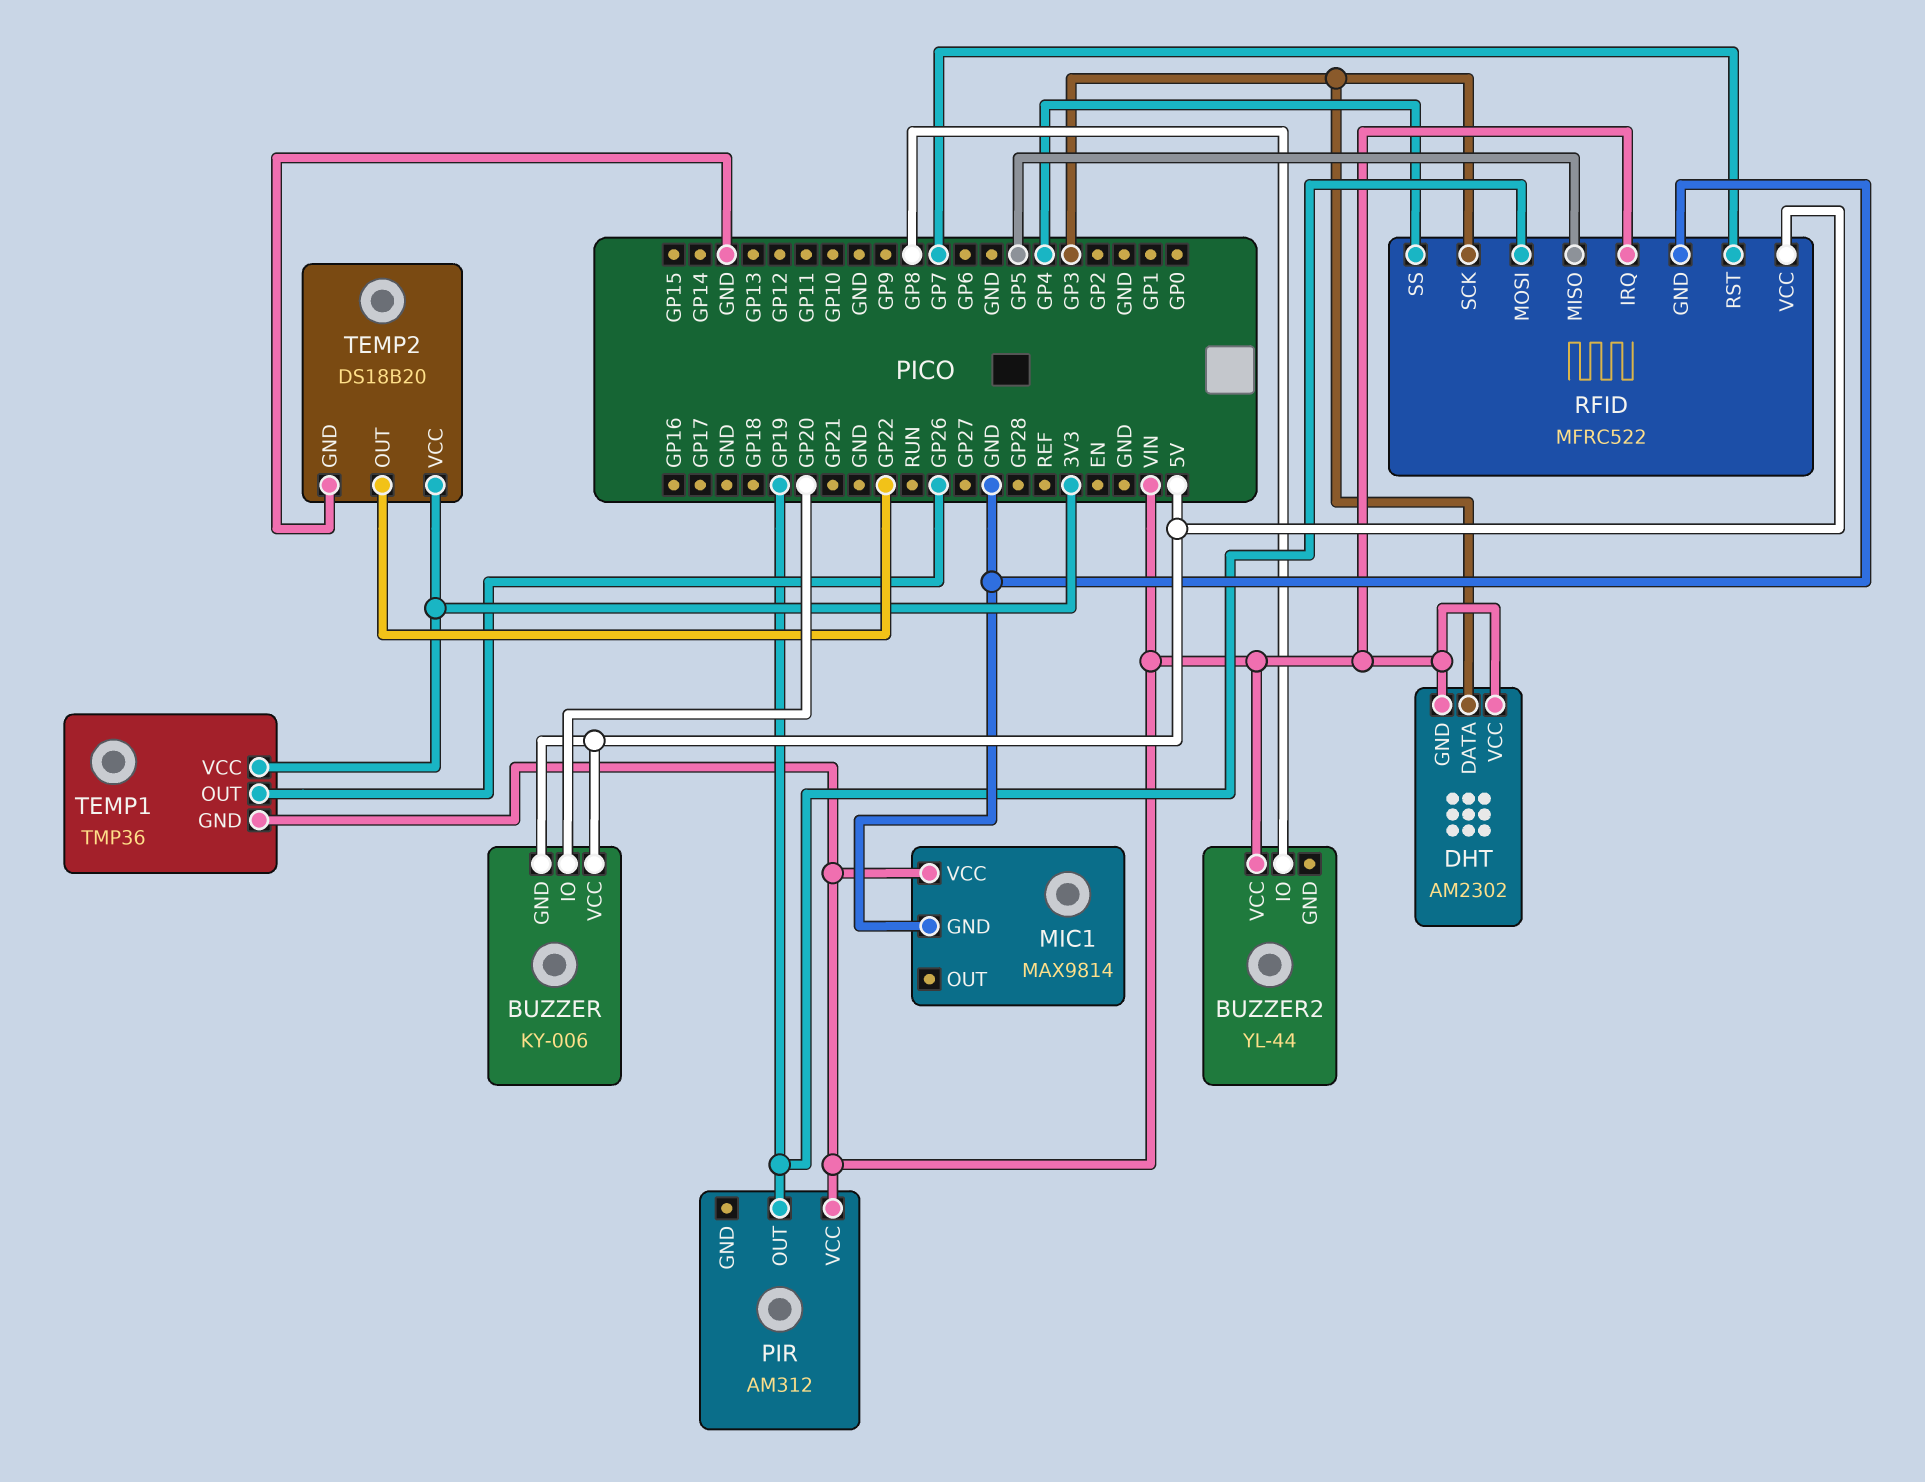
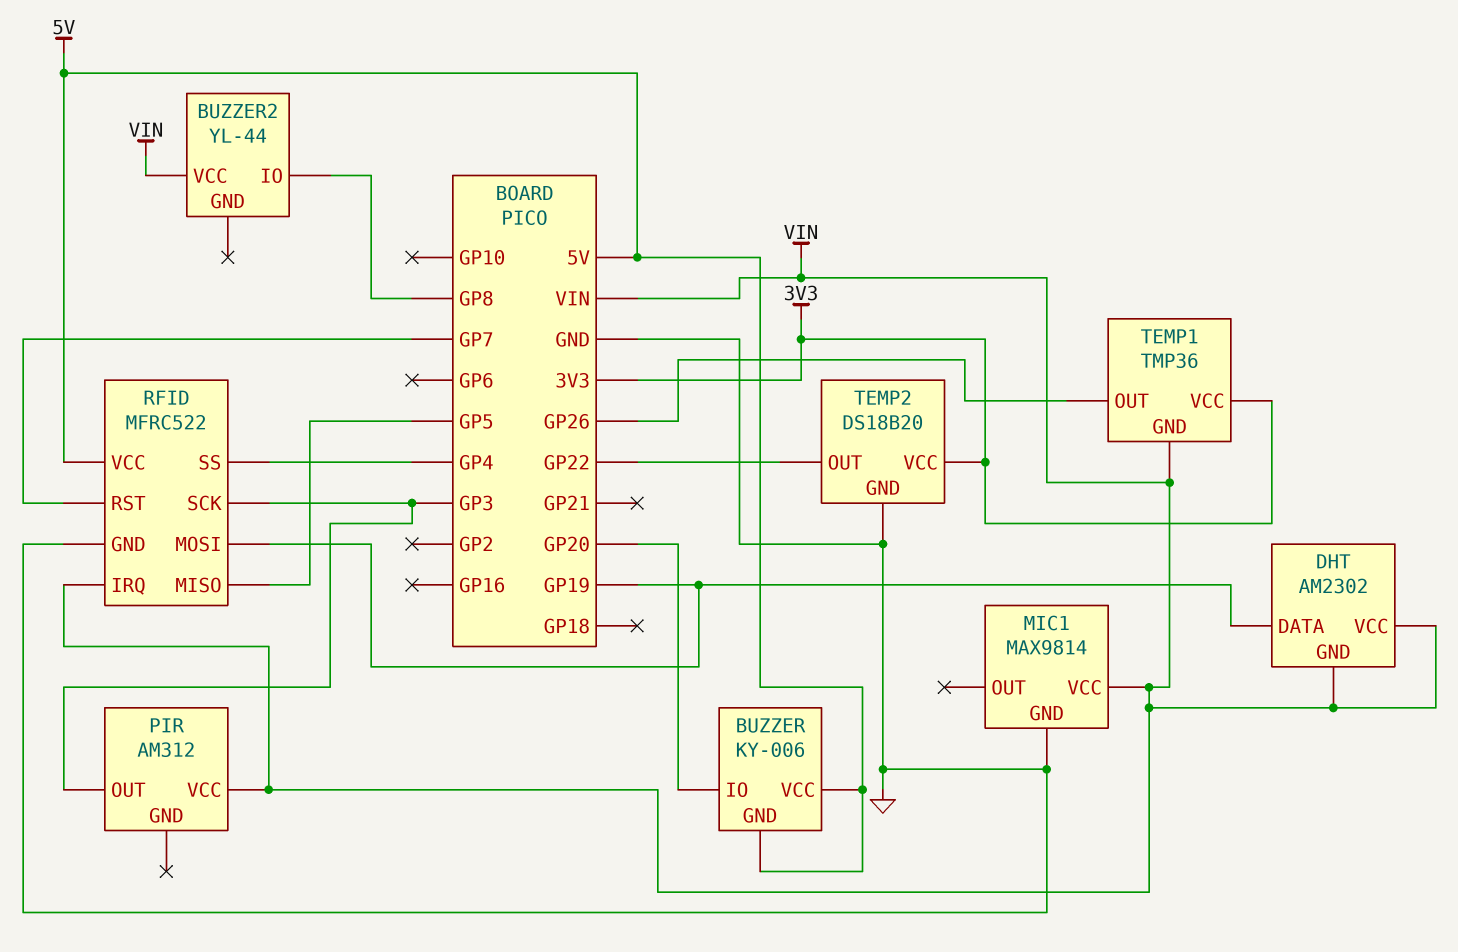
DHT pin DATA: GP3 -> GP19
PIR pin OUT: GP19 -> GP3

